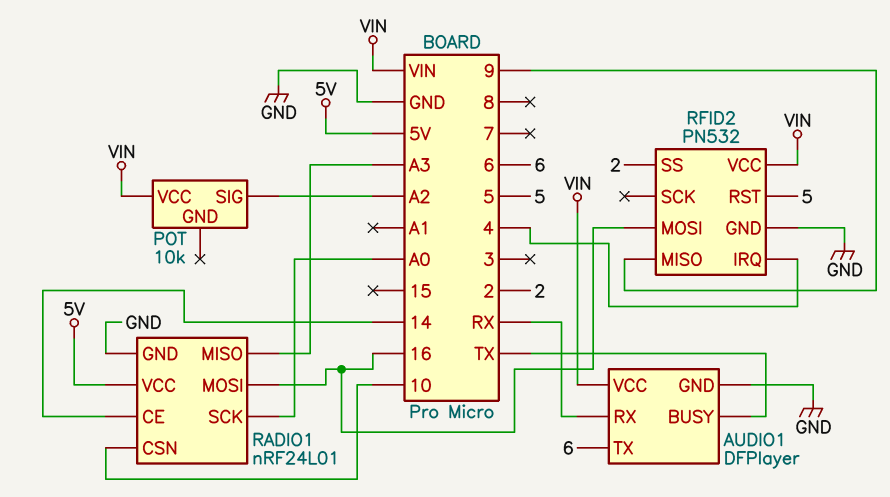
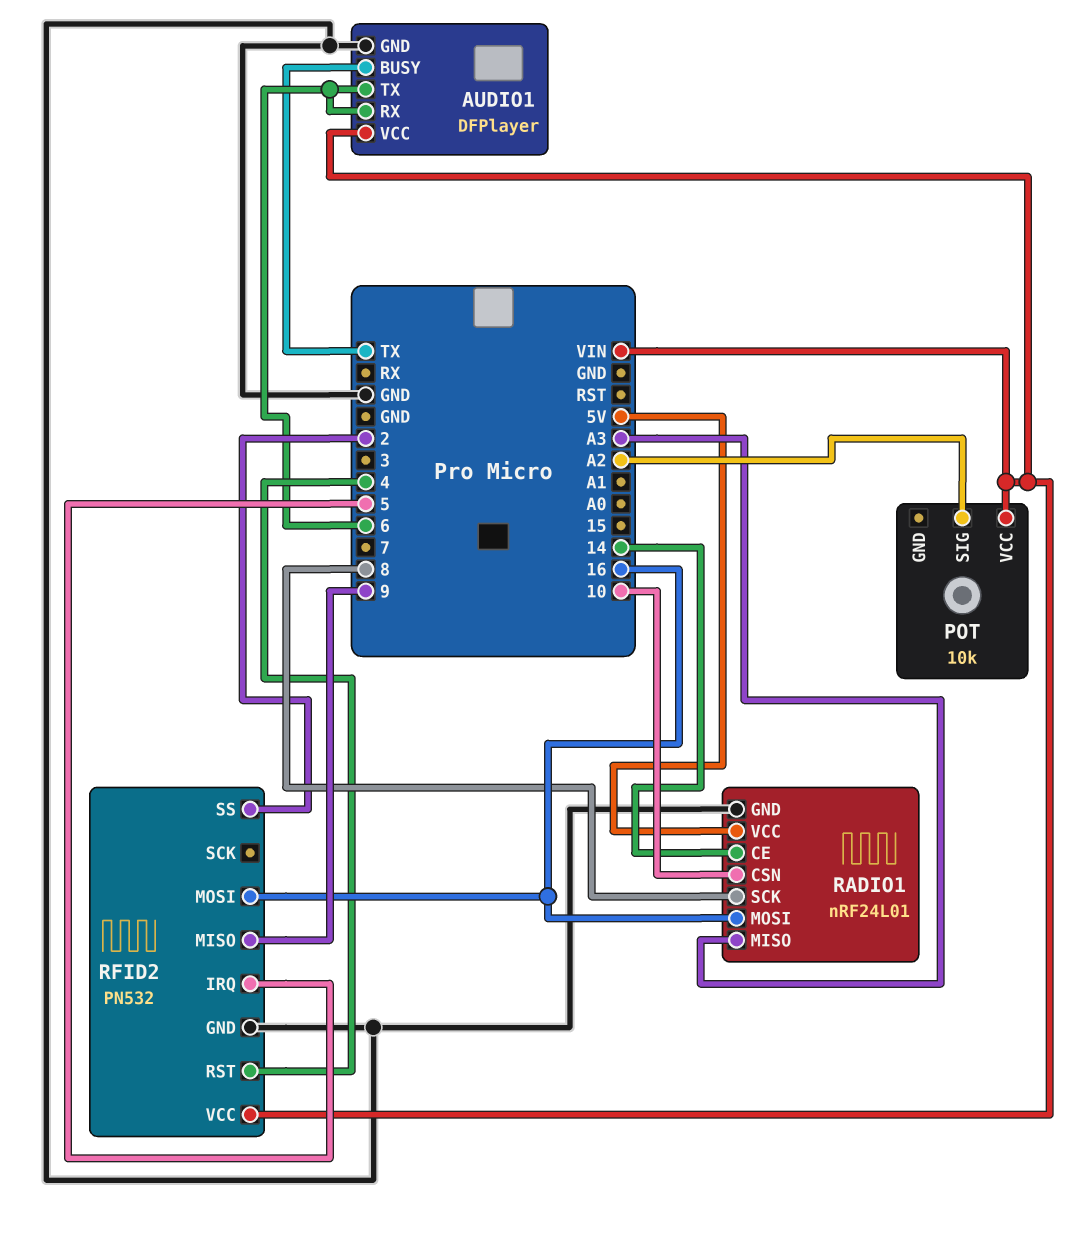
AUDIO1 pin RX: RX -> 6
RADIO1 pin SCK: A0 -> 8
RFID2 pin IRQ: 4 -> 5
RFID2 pin RST: 5 -> 4

